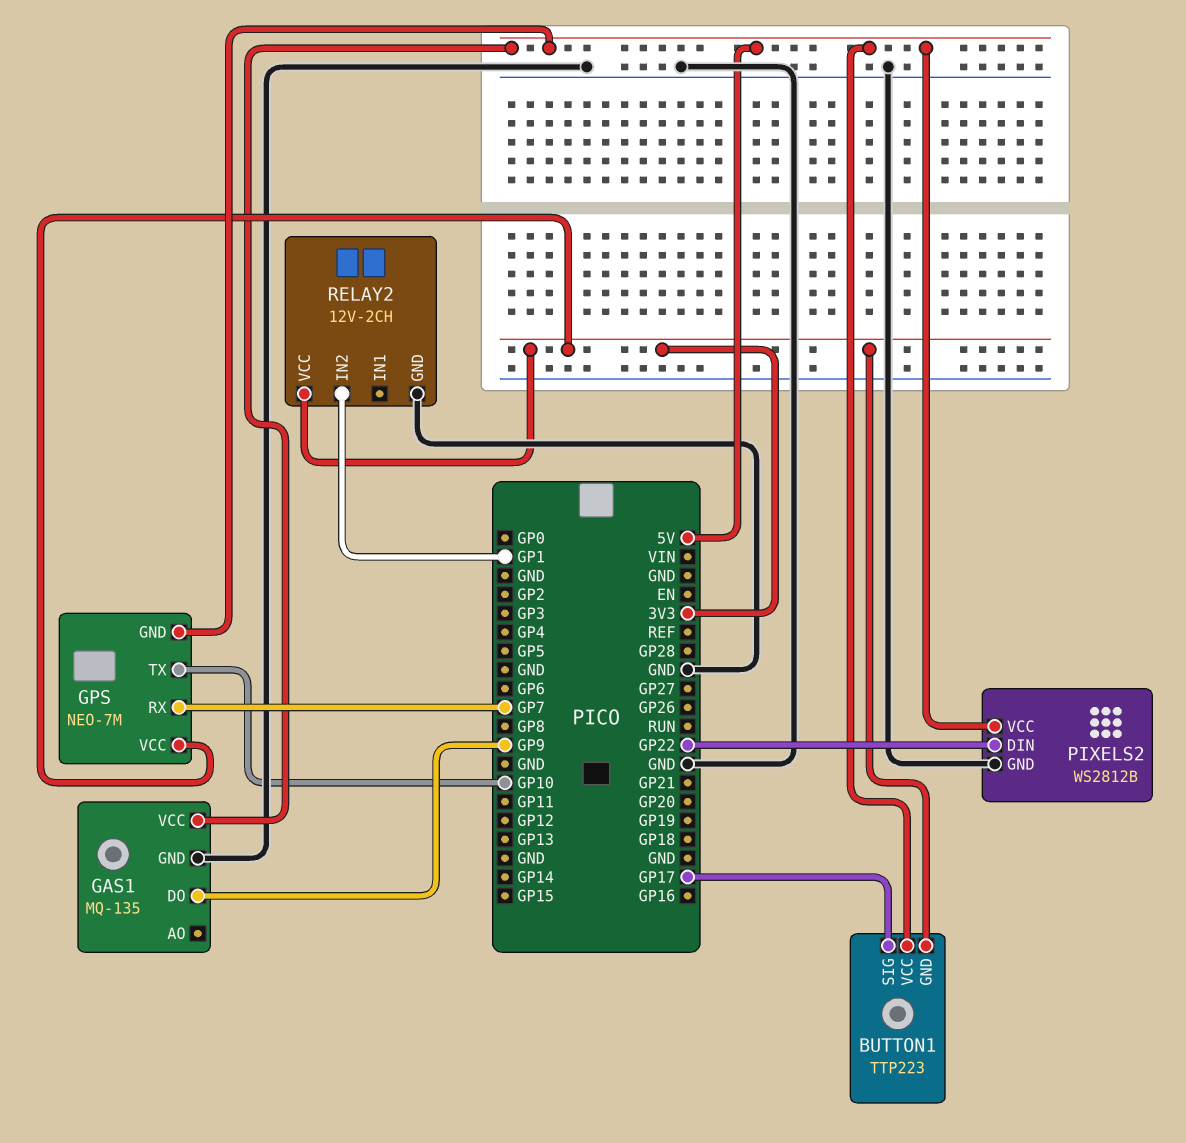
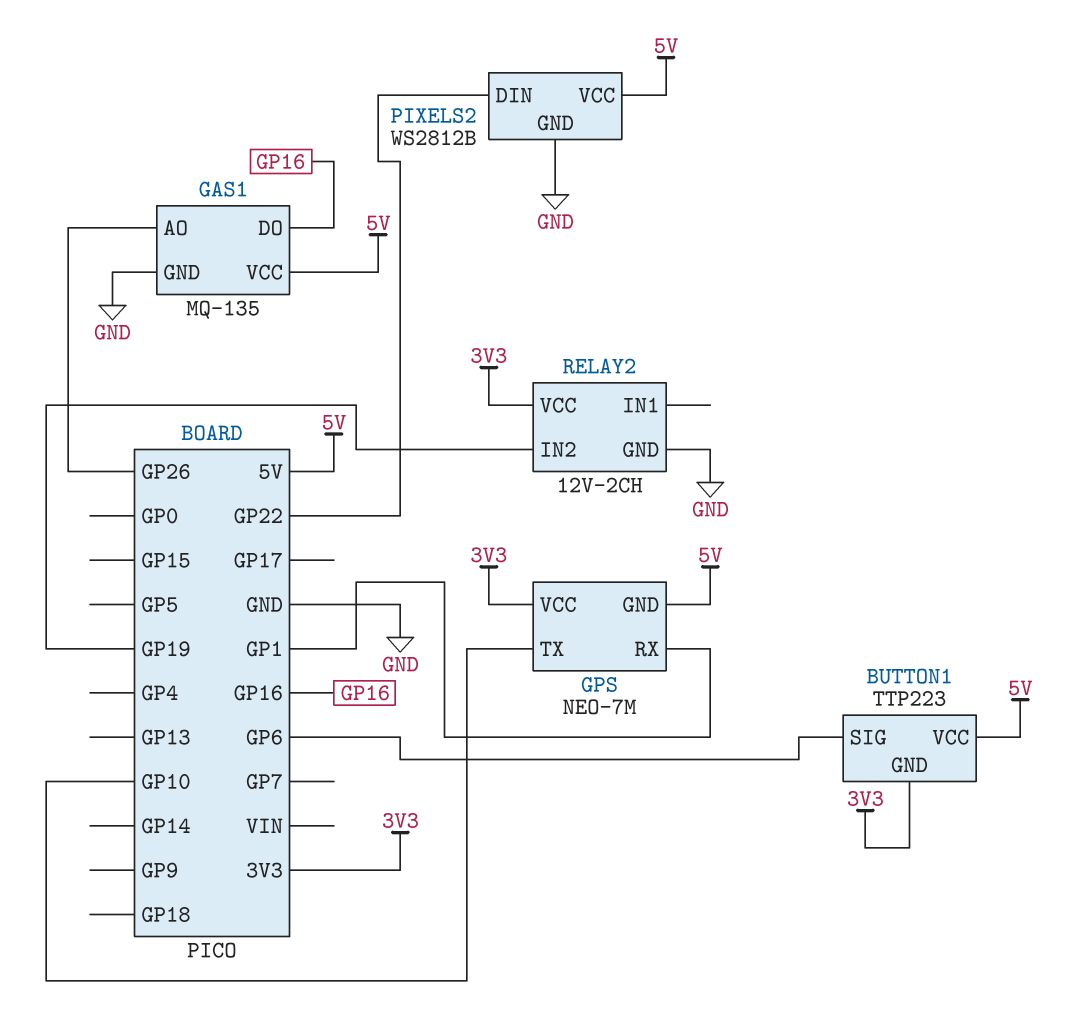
BUTTON1 pin SIG: GP17 -> GP6
GAS1 pin AO: none -> GP26
GAS1 pin DO: GP9 -> GP16
GPS pin RX: GP7 -> GP1
RELAY2 pin IN2: GP1 -> GP19

